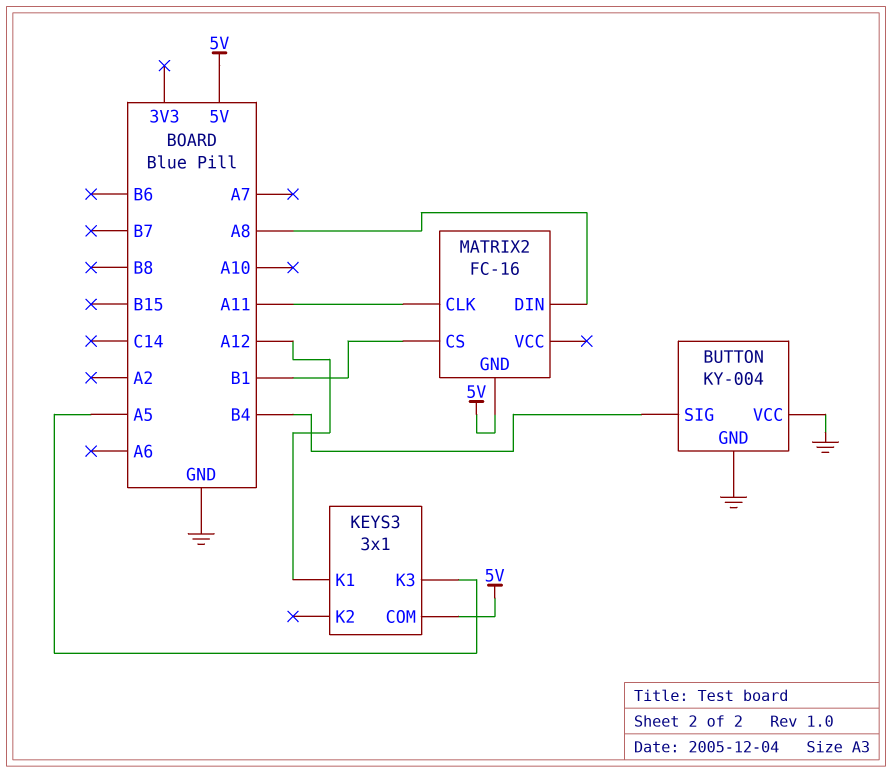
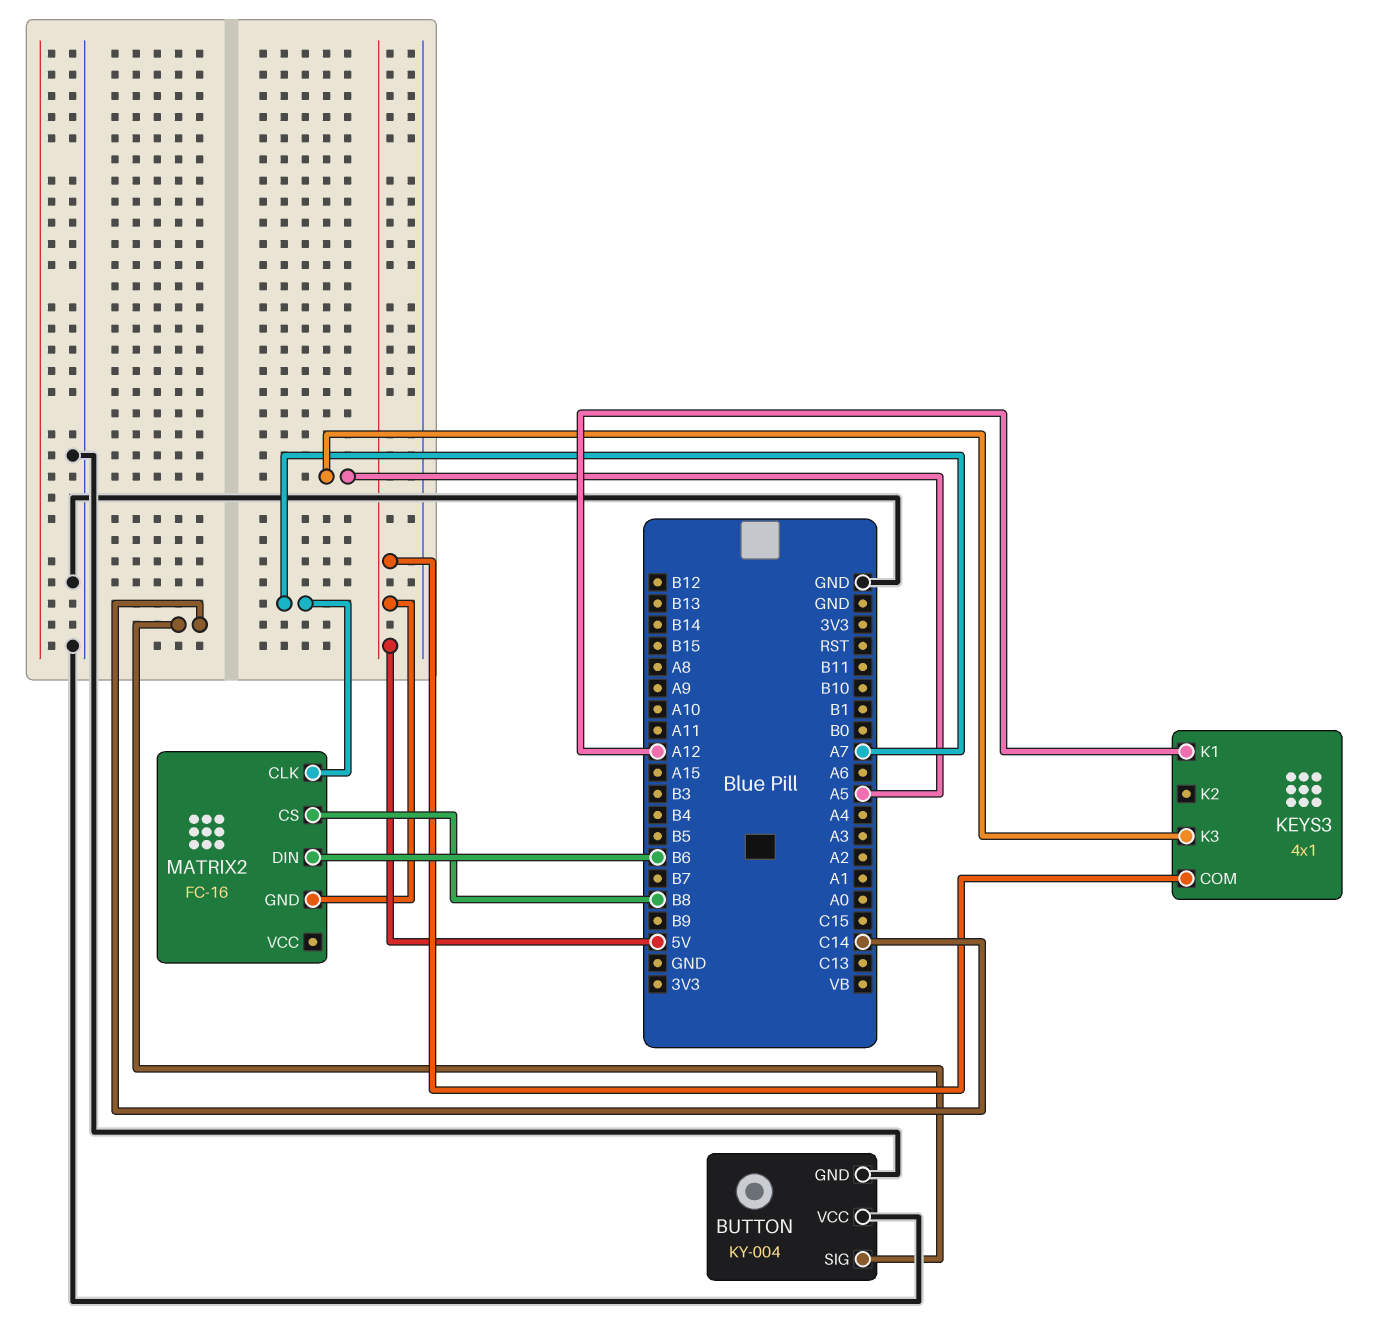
BUTTON pin SIG: B4 -> C14
KEYS3: 3x1 -> 4x1
MATRIX2 pin CLK: A11 -> A7
MATRIX2 pin CS: B1 -> B8
MATRIX2 pin DIN: A8 -> B6

